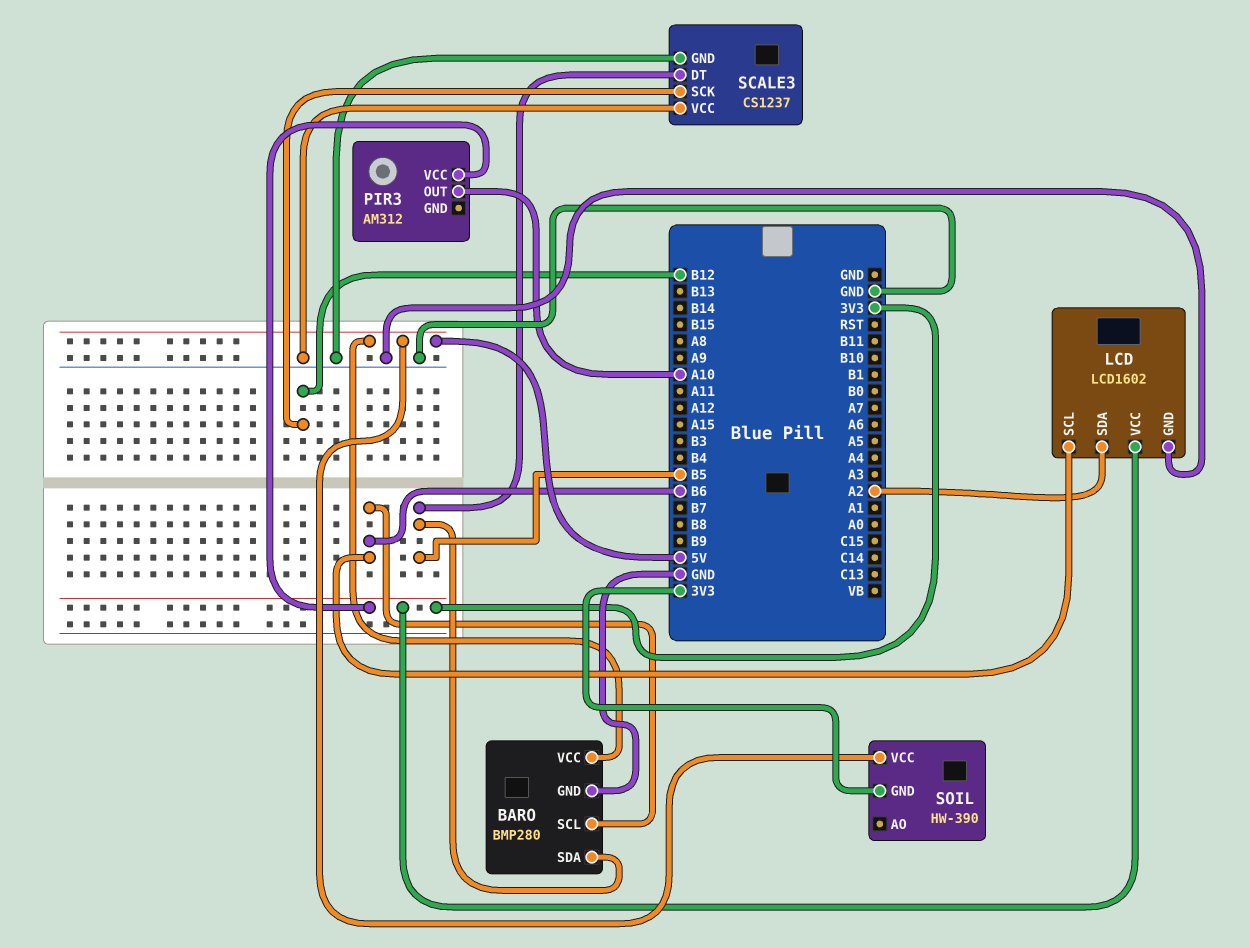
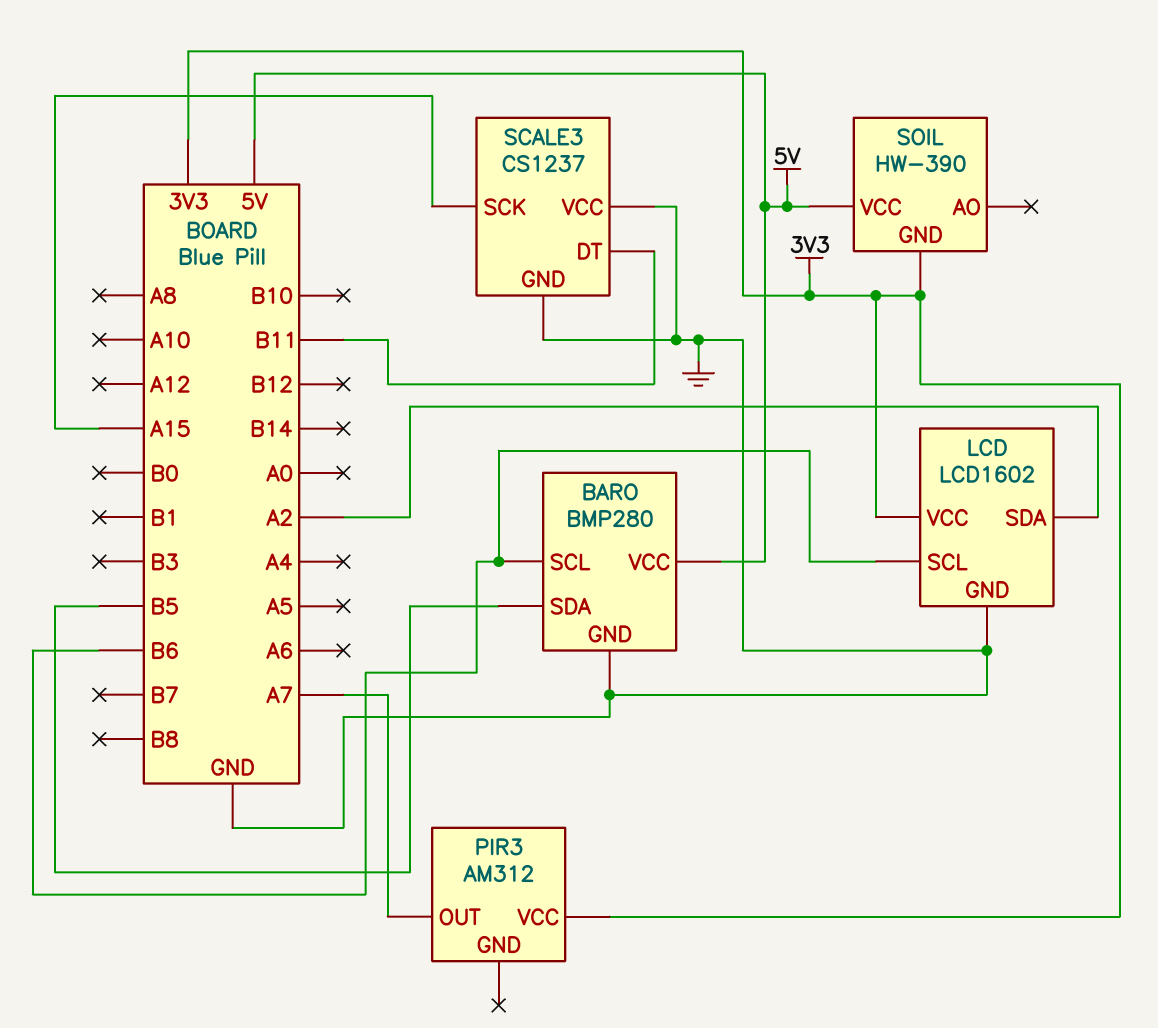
PIR3 pin OUT: A10 -> A7
SCALE3 pin DT: B5 -> B11
SCALE3 pin SCK: B12 -> A15

